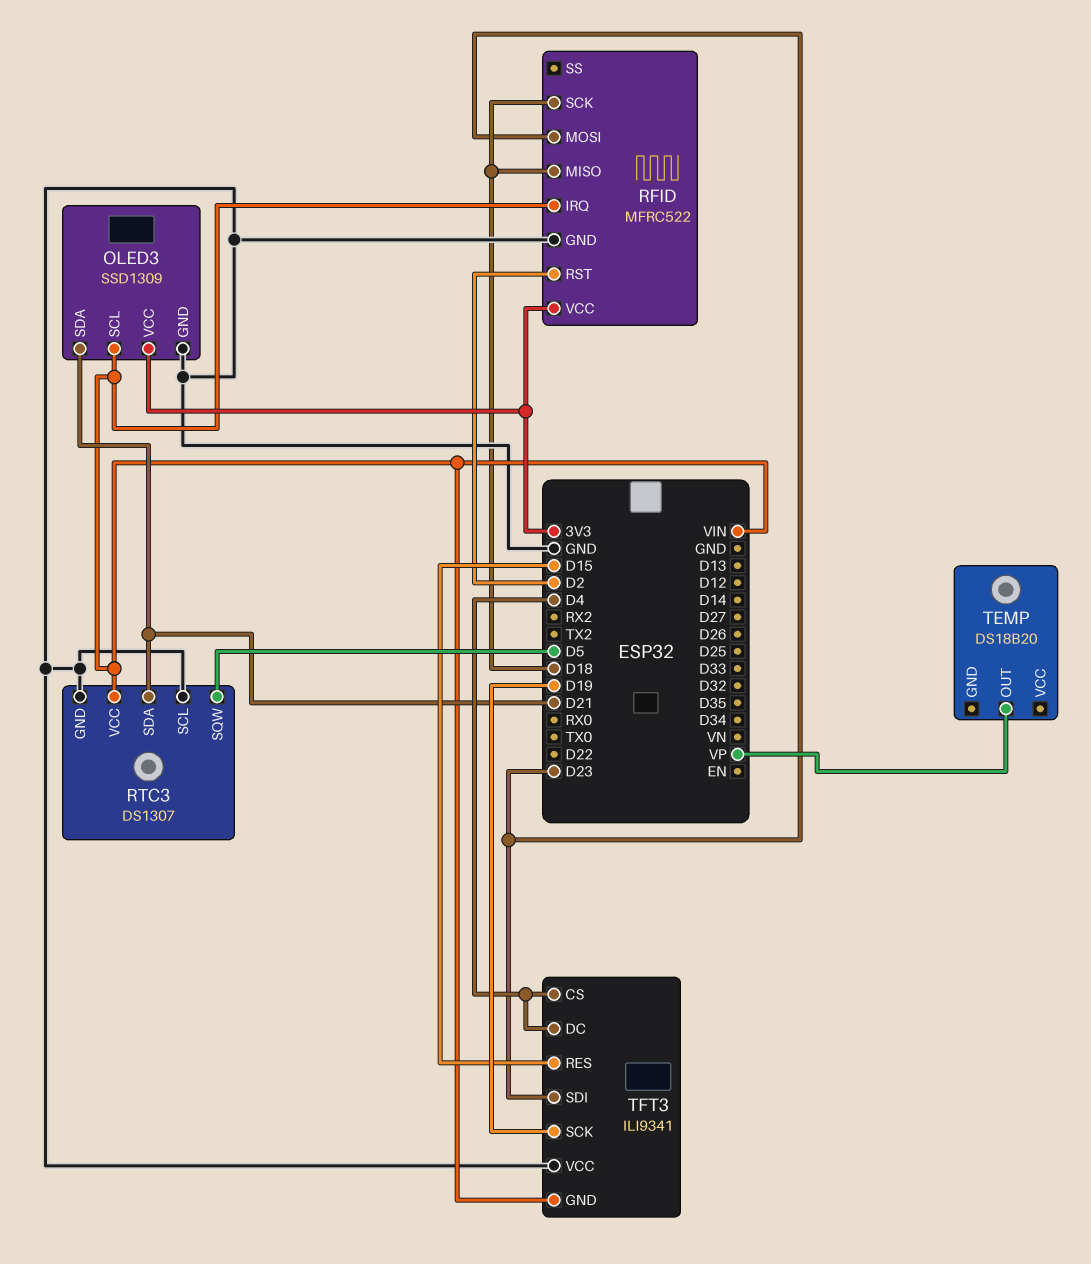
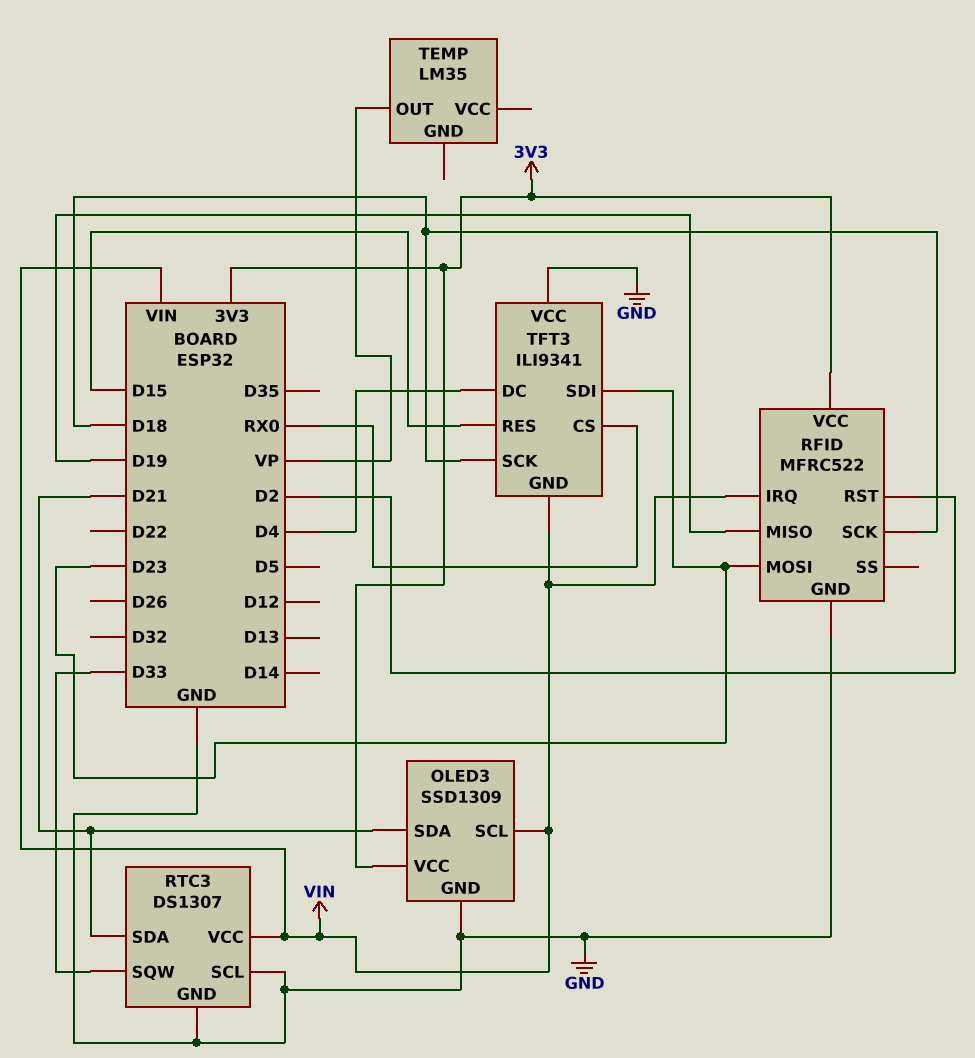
RFID pin MISO: D18 -> D19
RTC3 pin SQW: D5 -> D33
TEMP: DS18B20 -> LM35
TFT3 pin CS: D4 -> RX0
TFT3 pin SCK: D19 -> D18

